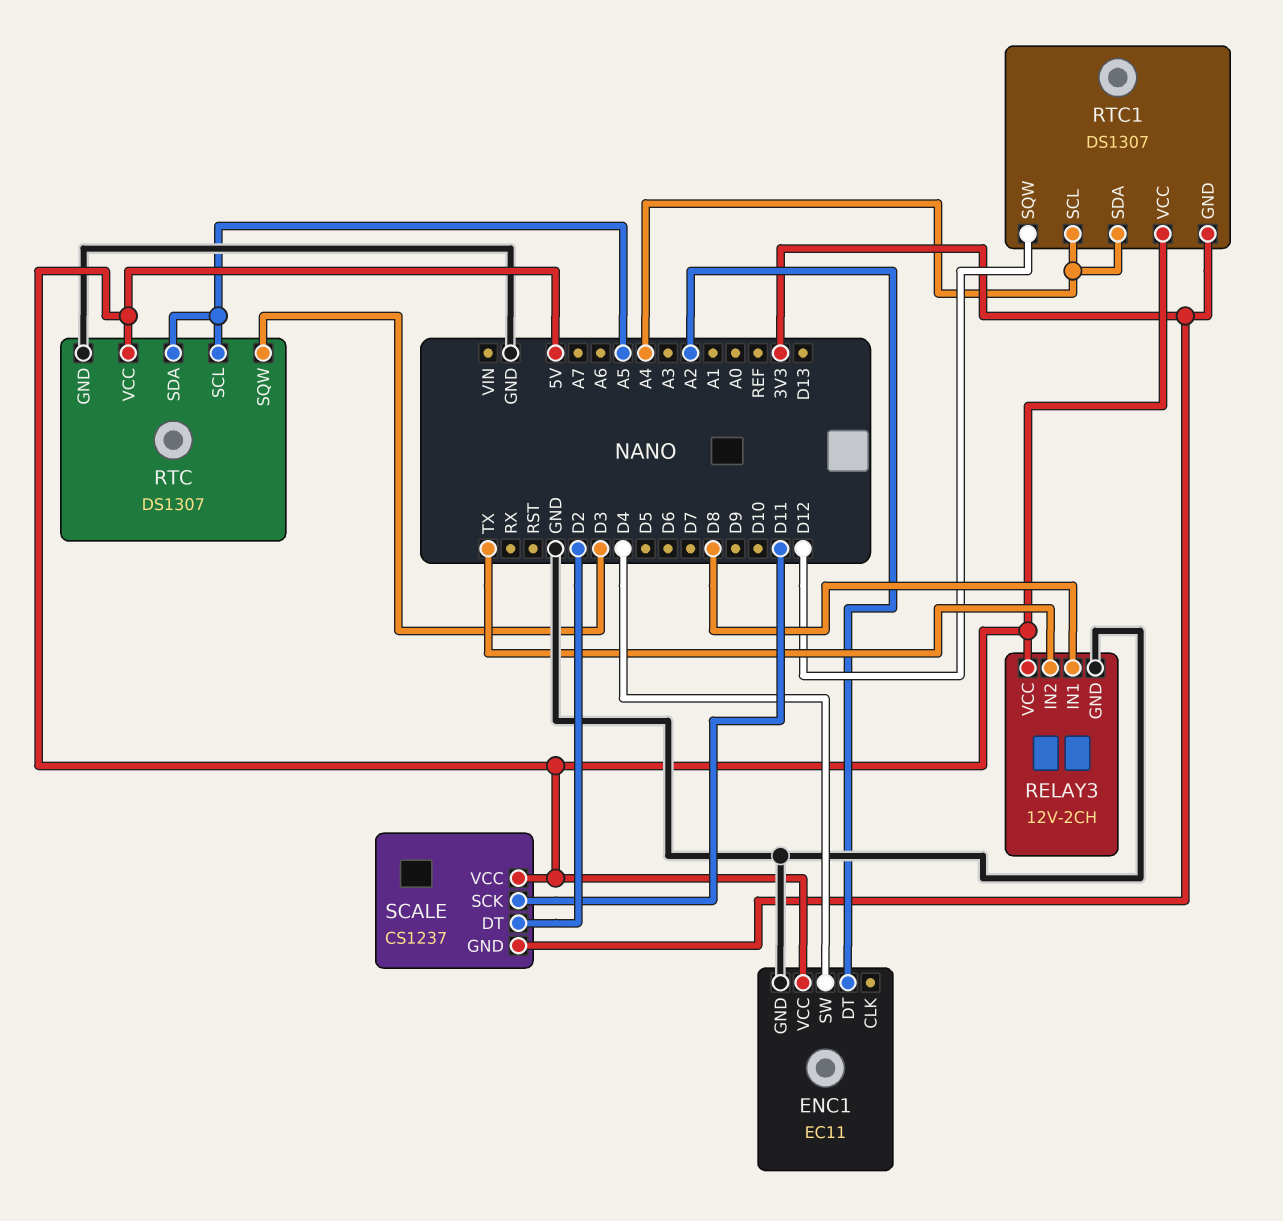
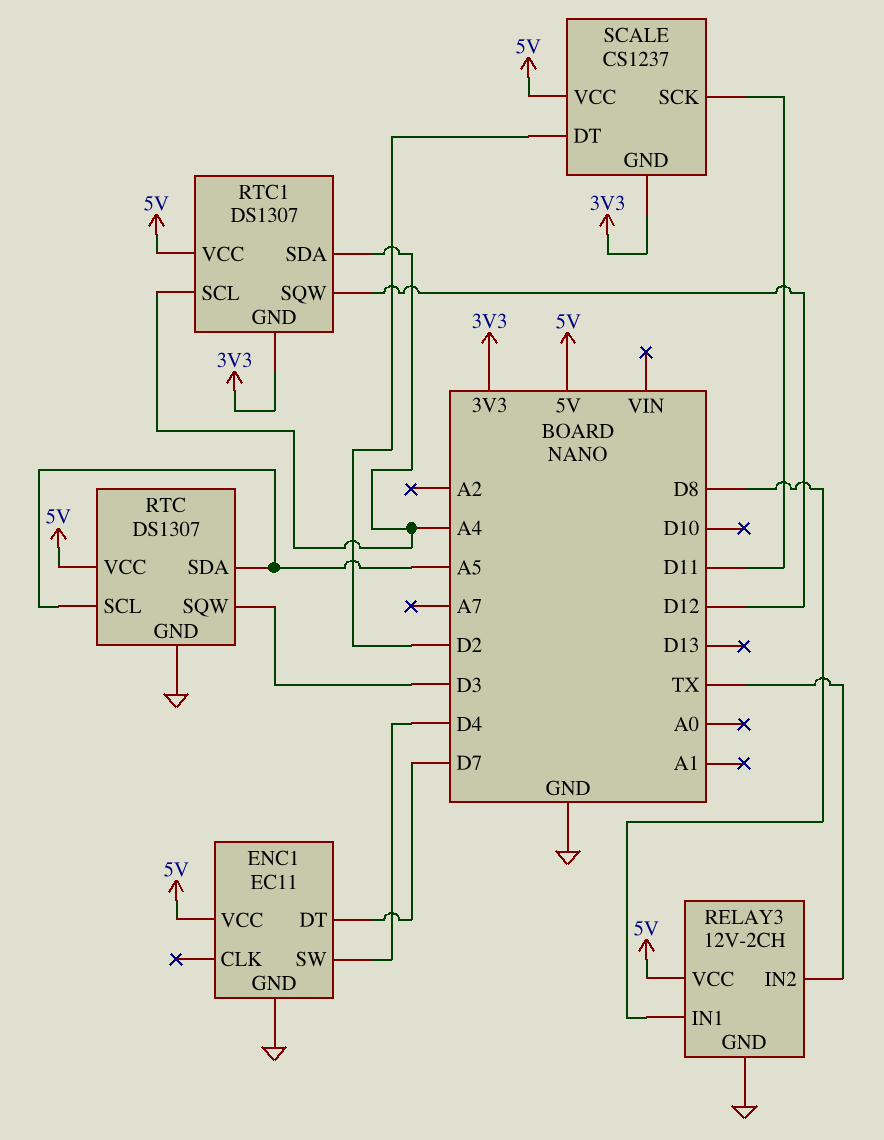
ENC1 pin DT: A2 -> D7

